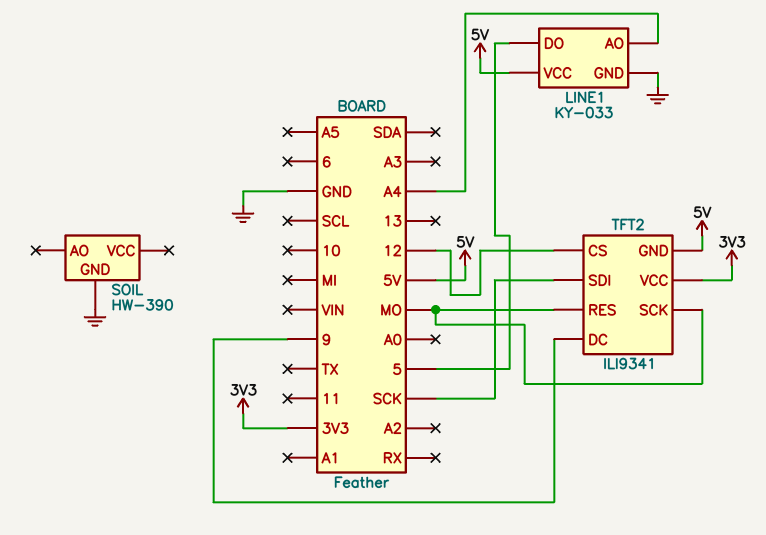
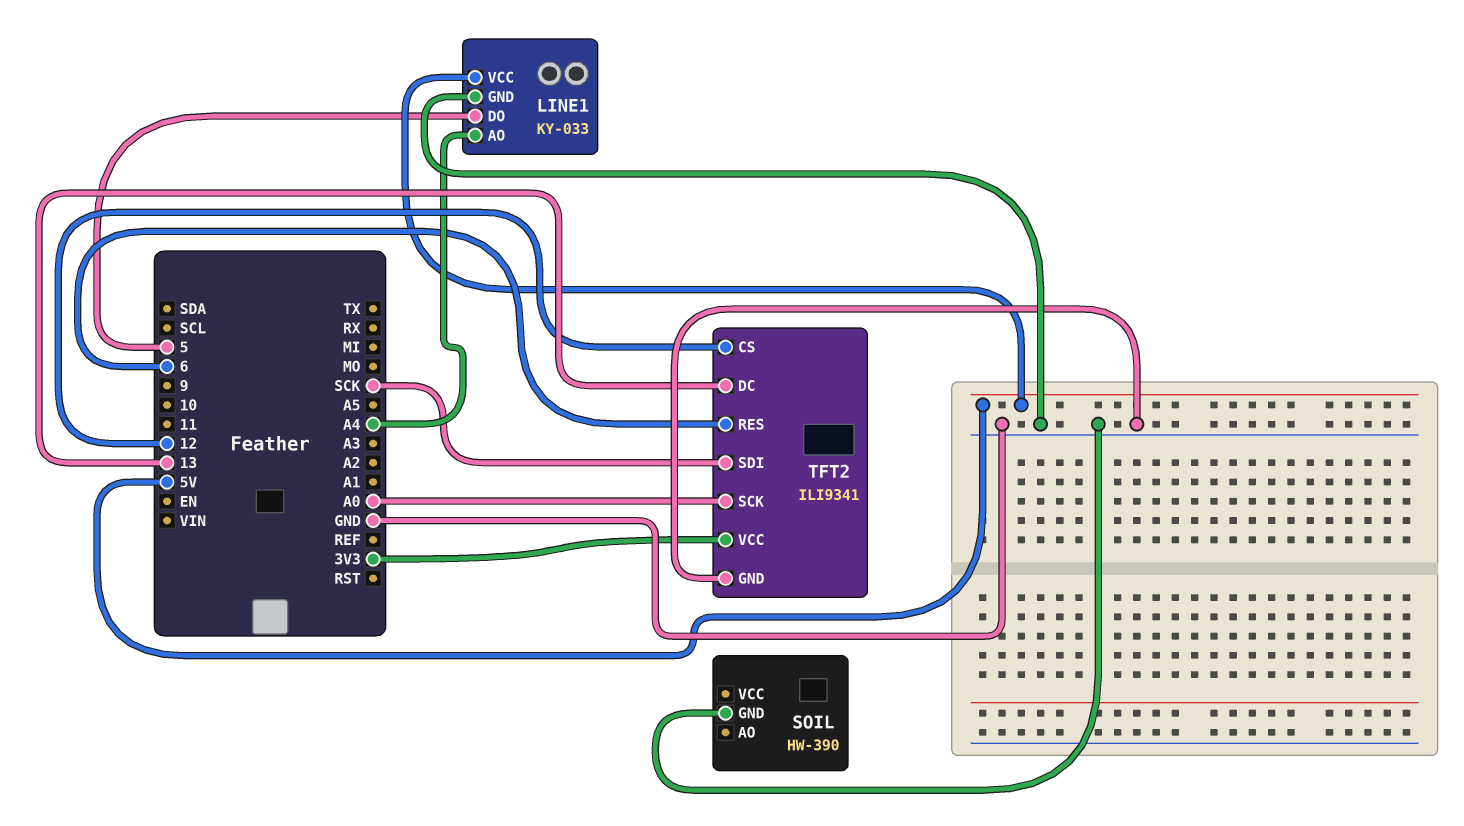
TFT2 pin DC: 9 -> 13
TFT2 pin GND: 5V -> GND
TFT2 pin RES: MO -> 6
TFT2 pin SCK: MO -> A0

